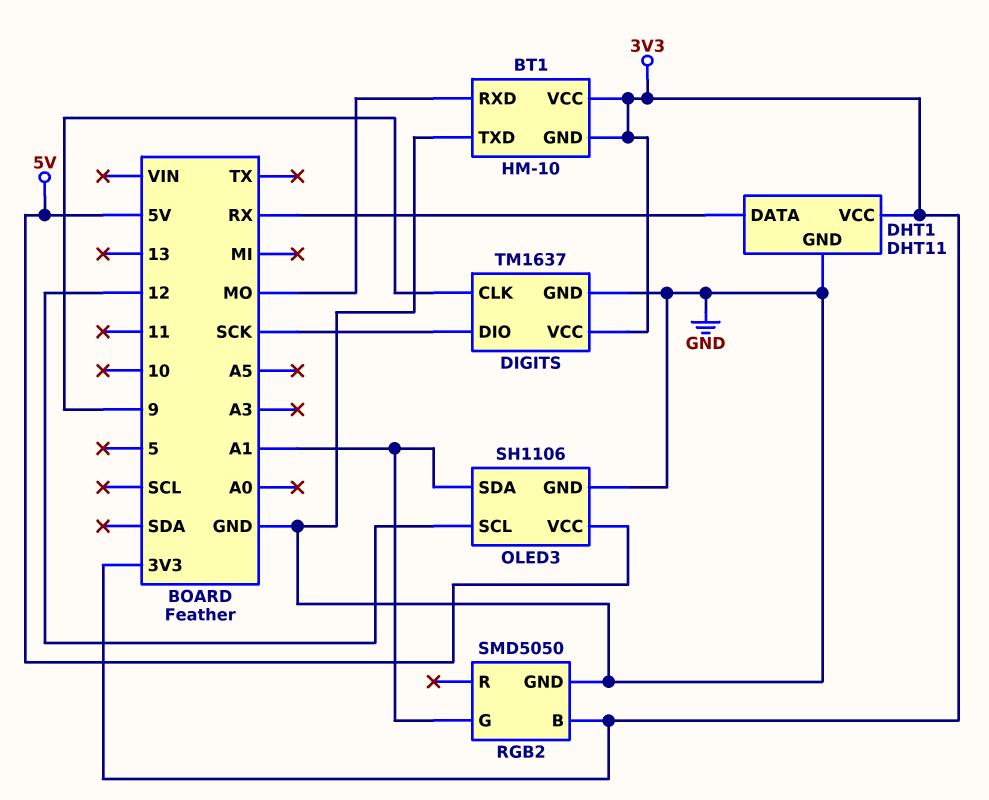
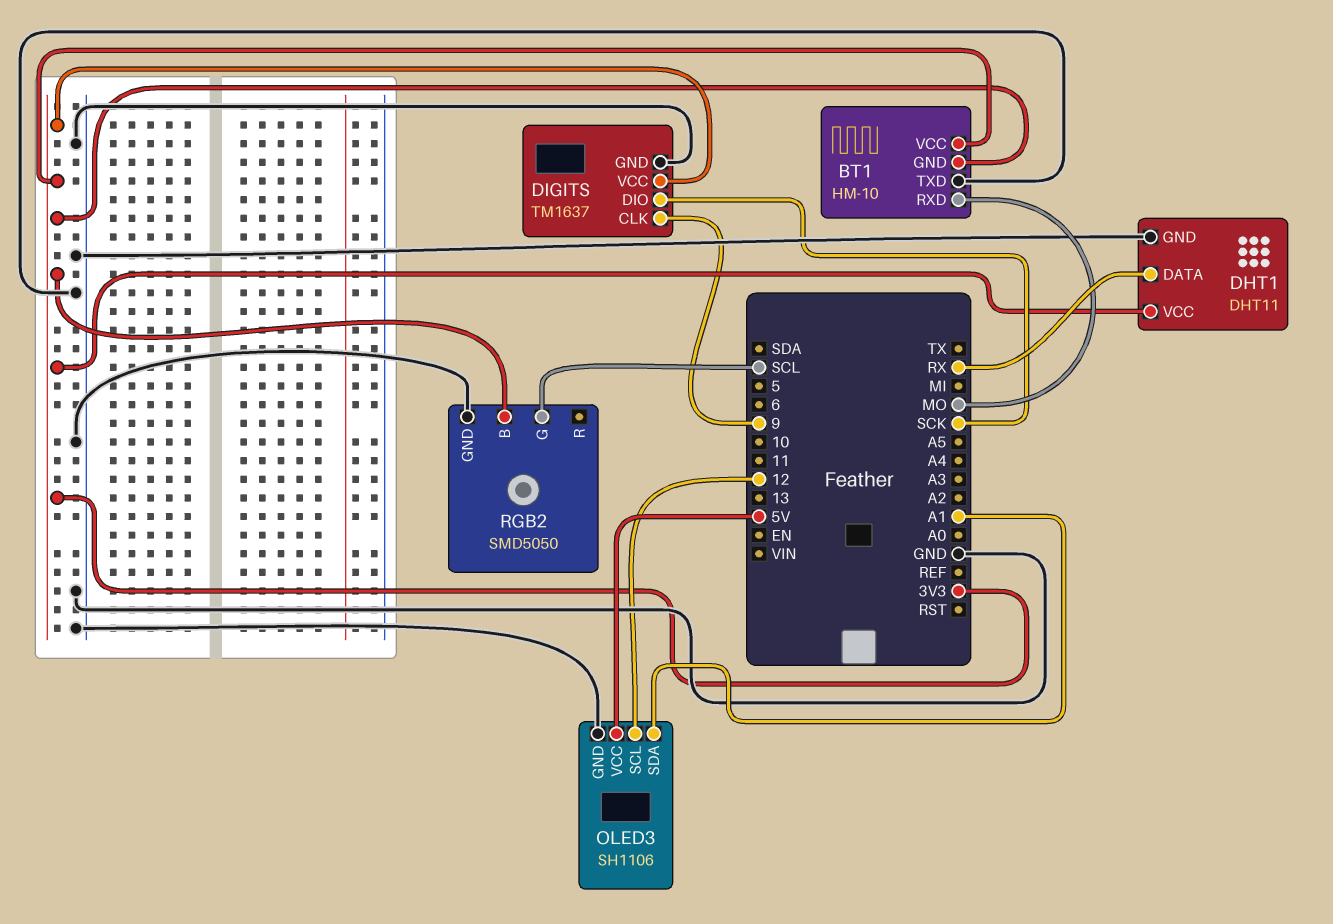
RGB2 pin G: A1 -> SCL

